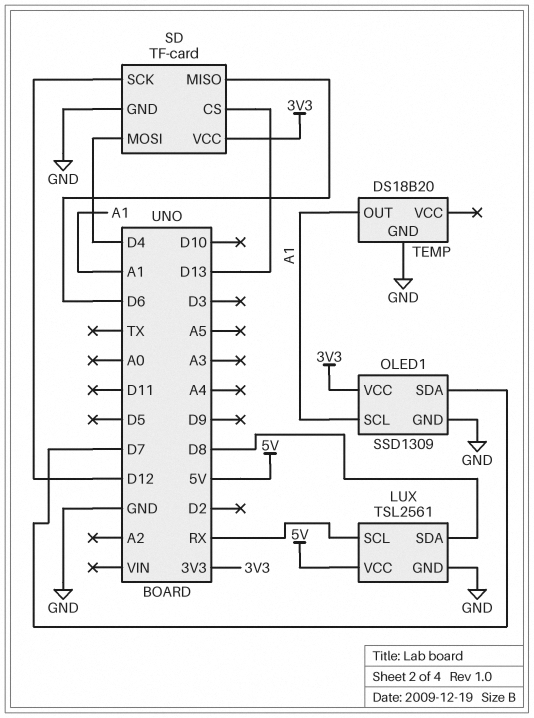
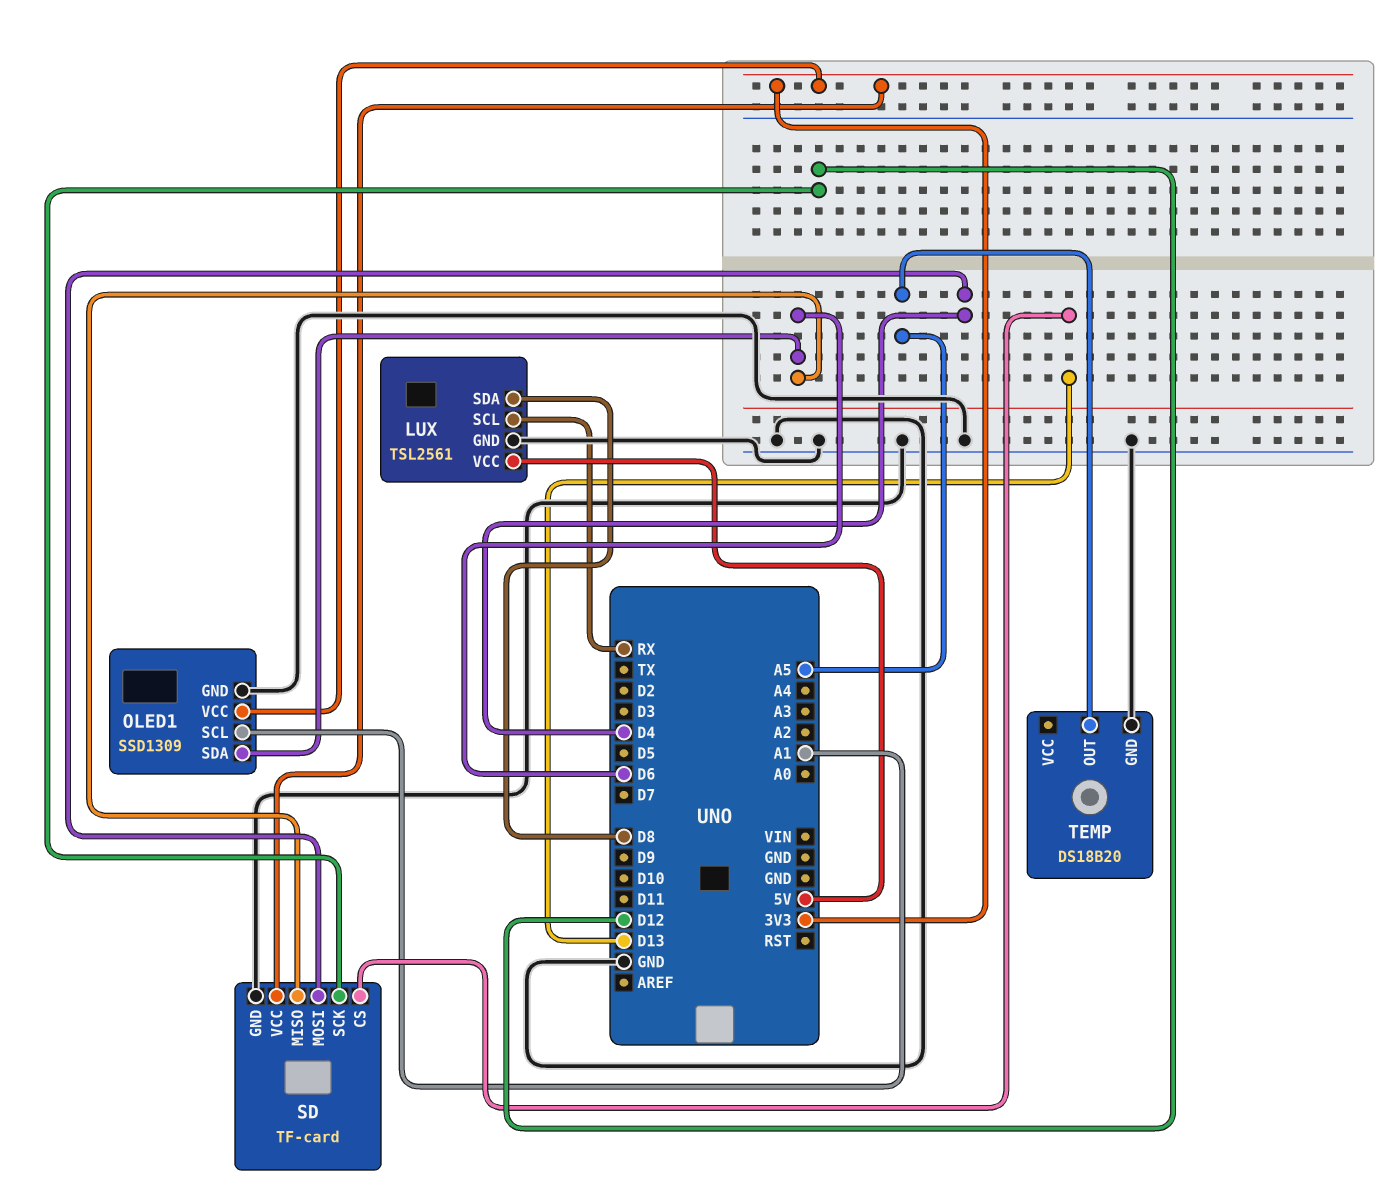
OLED1 pin SDA: D7 -> D6
TEMP pin OUT: A1 -> A5

